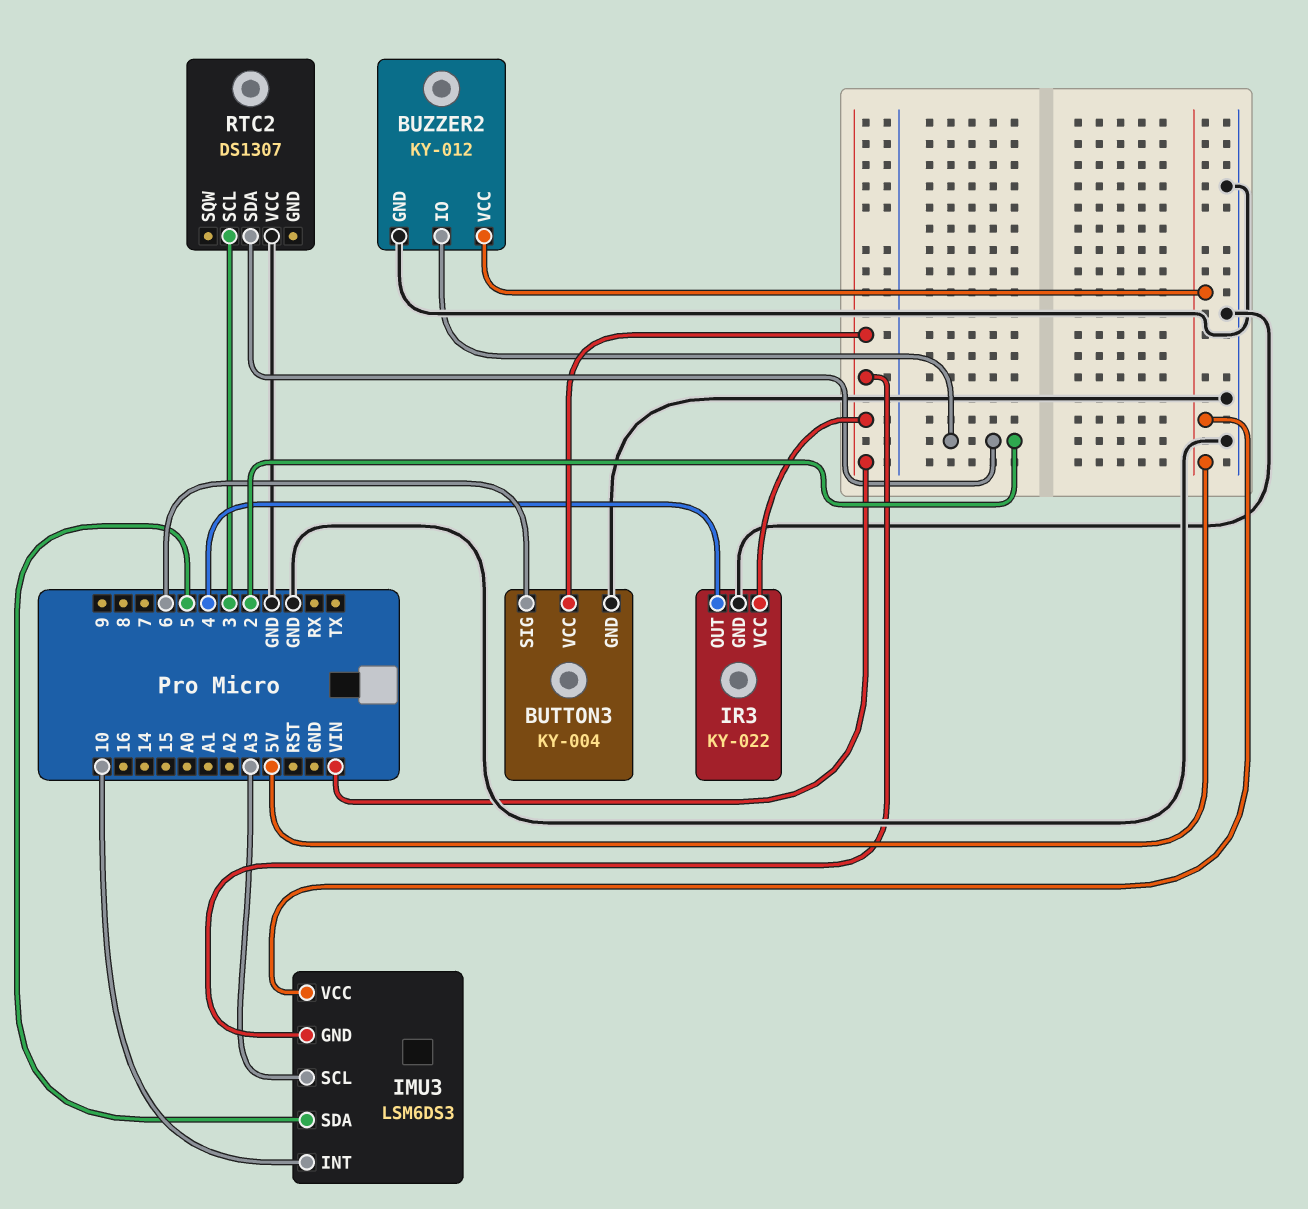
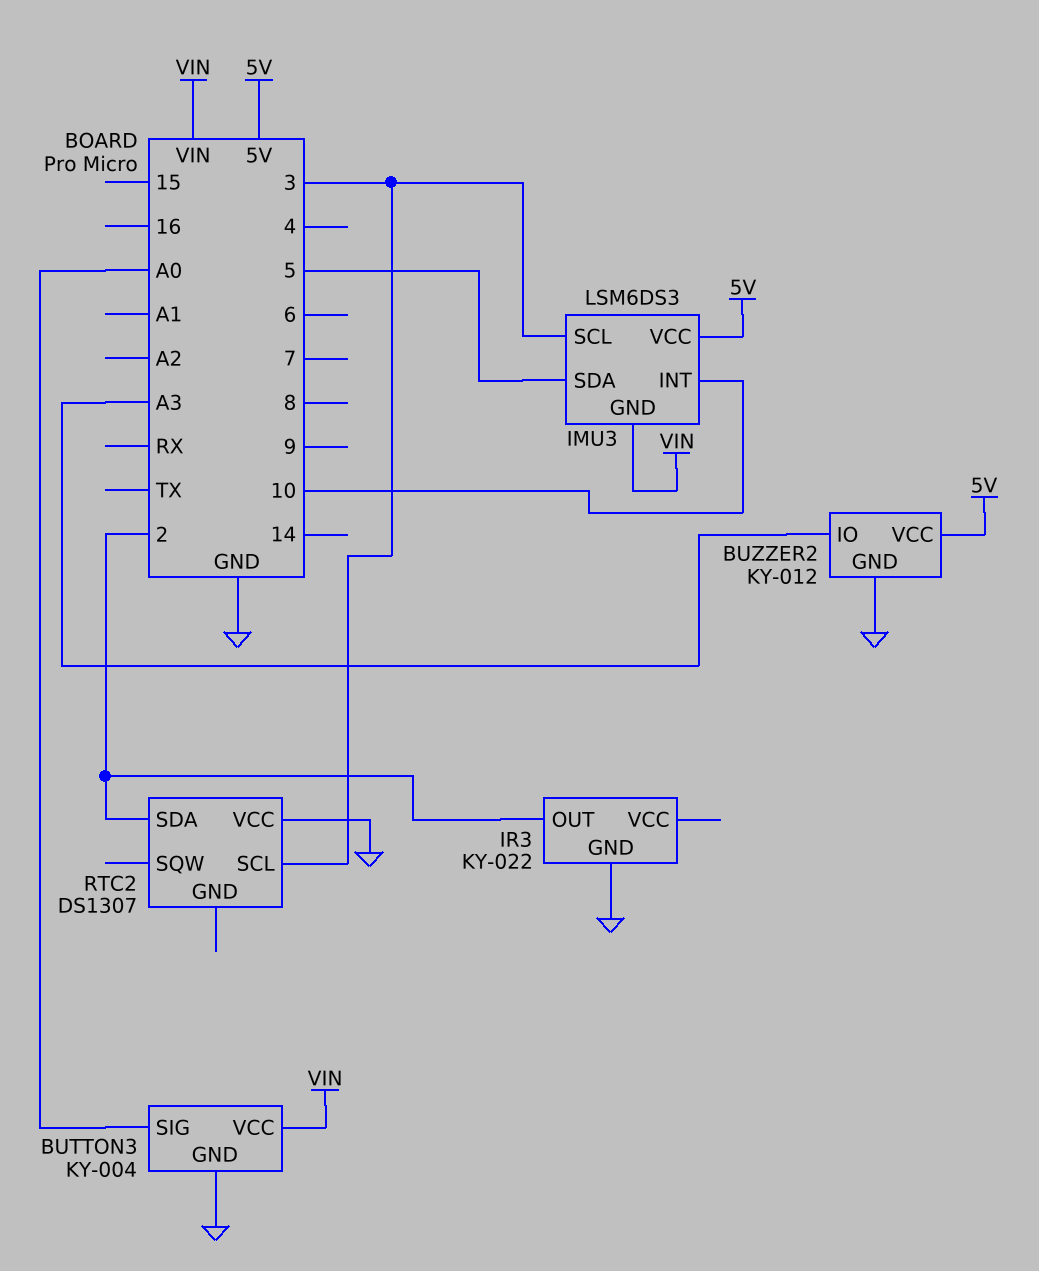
BUTTON3 pin SIG: 6 -> A0
BUZZER2 pin IO: 2 -> A3
IMU3 pin SCL: A3 -> 3
IR3 pin OUT: 4 -> 2
IR3 pin VCC: VIN -> none

